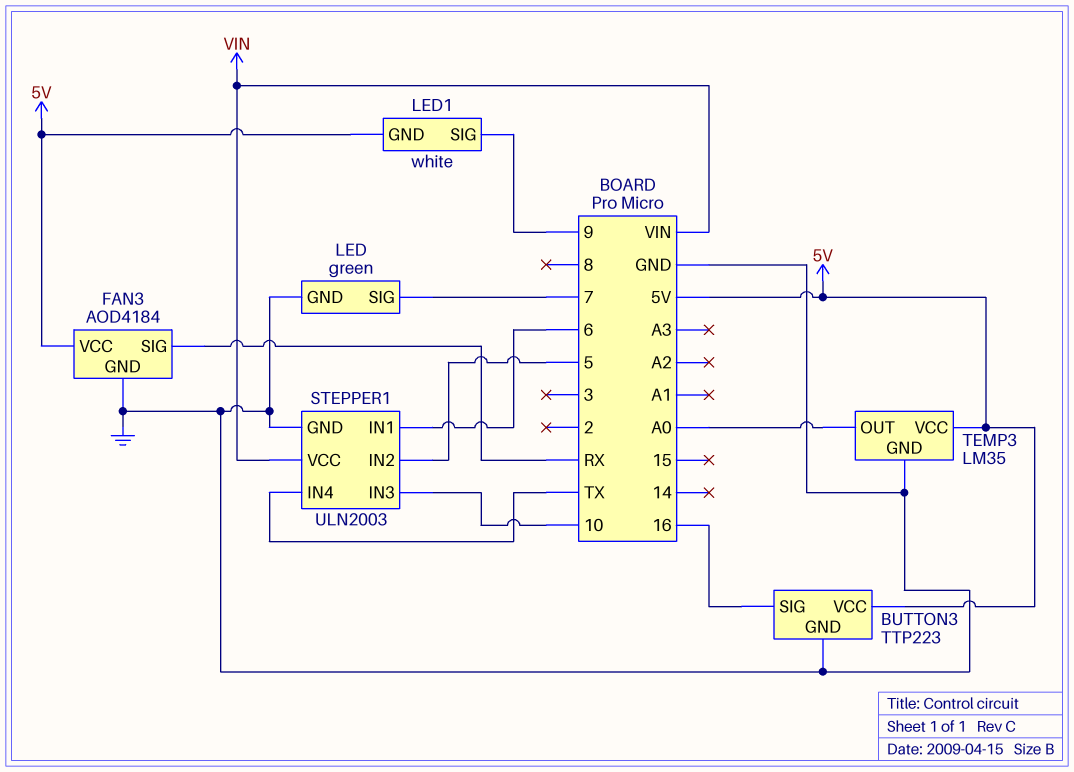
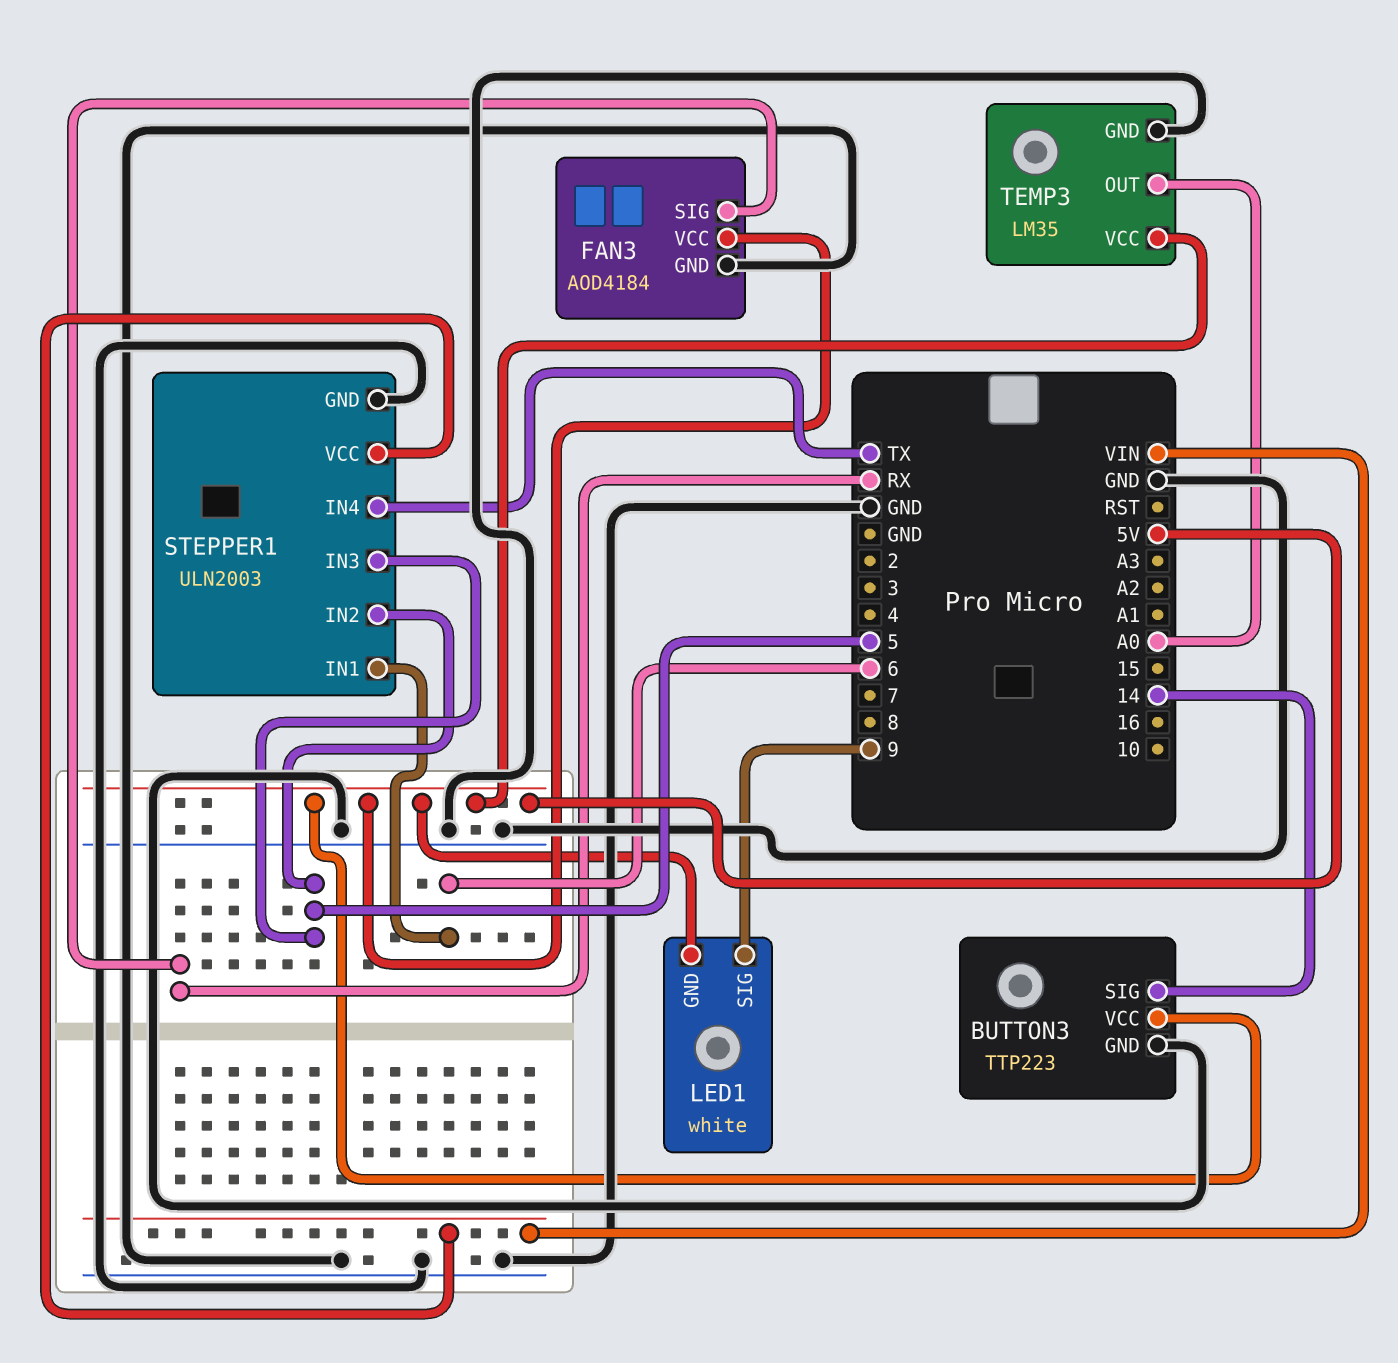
BUTTON3 pin SIG: 16 -> 14
LED: green -> none
LED pin GND: GND -> none
LED pin SIG: 7 -> none
STEPPER1 pin IN3: 10 -> 5

